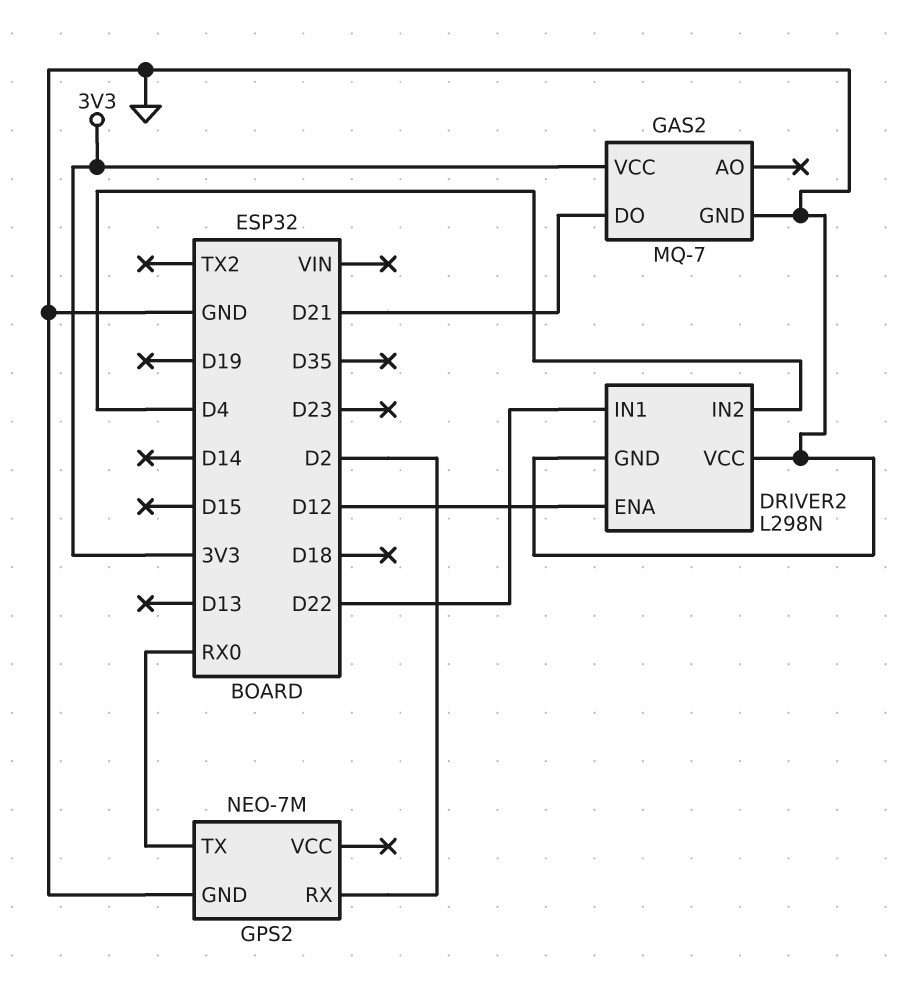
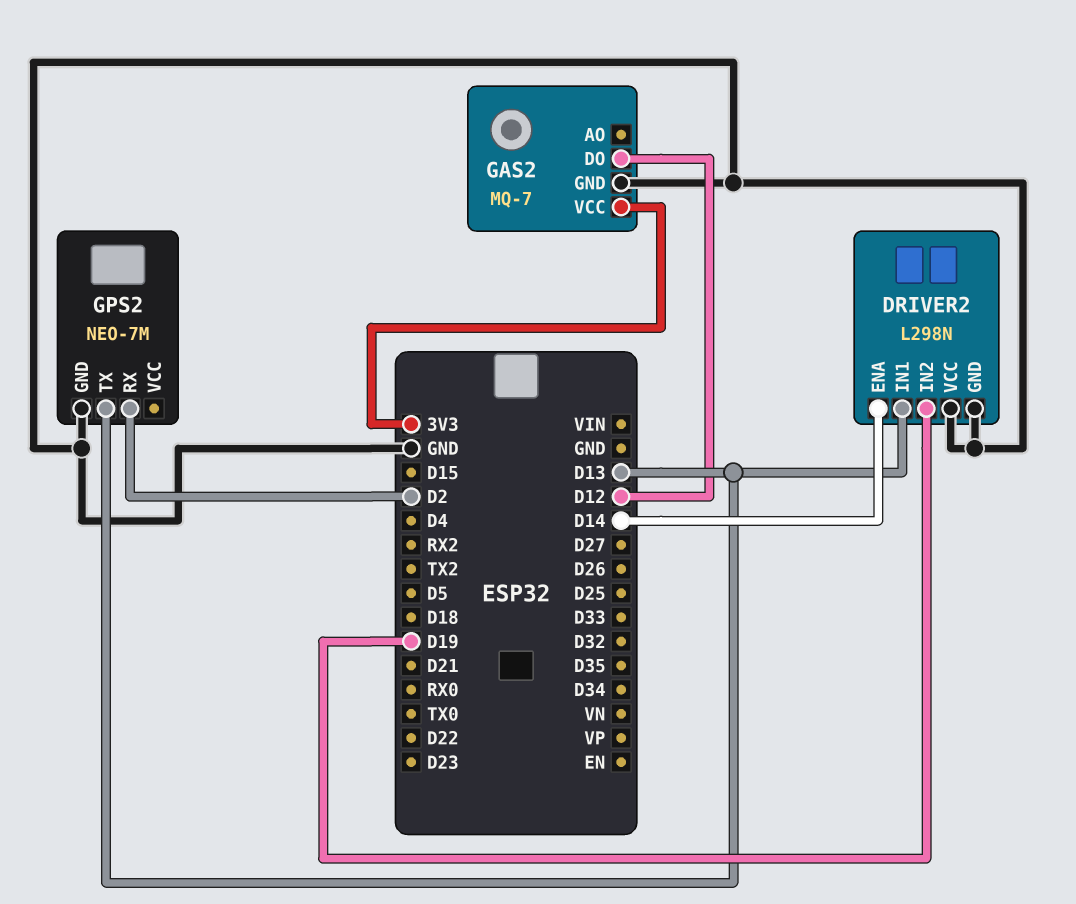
DRIVER2 pin ENA: D12 -> D14
DRIVER2 pin IN1: D22 -> D13
DRIVER2 pin IN2: D4 -> D19
GAS2 pin DO: D21 -> D12
GPS2 pin TX: RX0 -> D13

